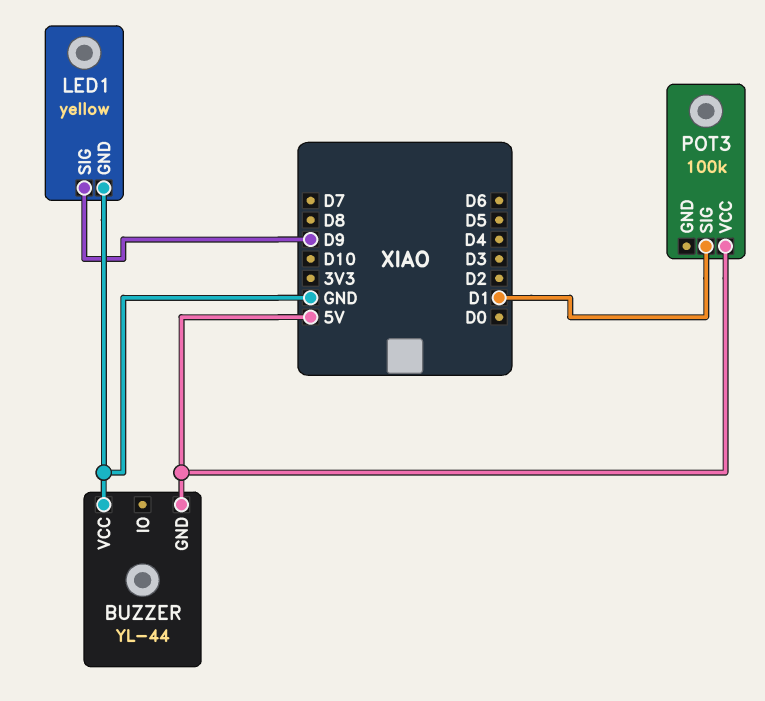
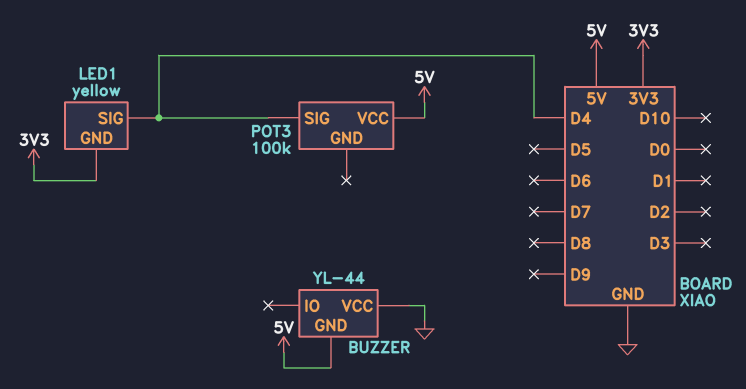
LED1 pin GND: GND -> 3V3
LED1 pin SIG: D9 -> D4
POT3 pin SIG: D1 -> D4

